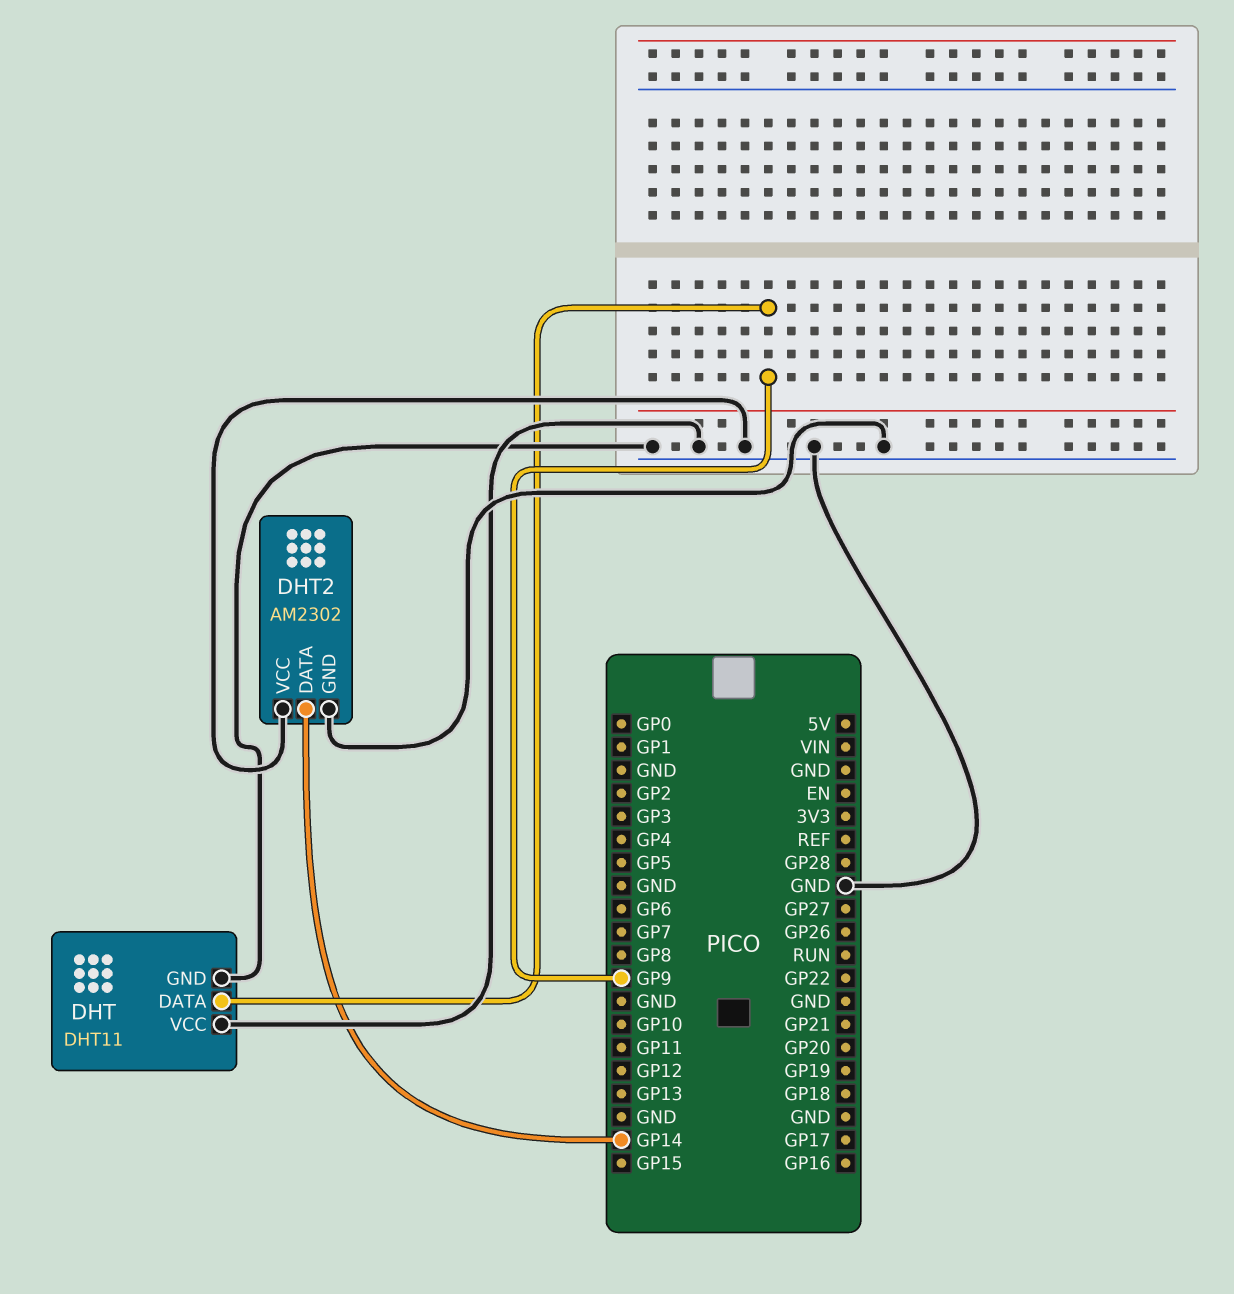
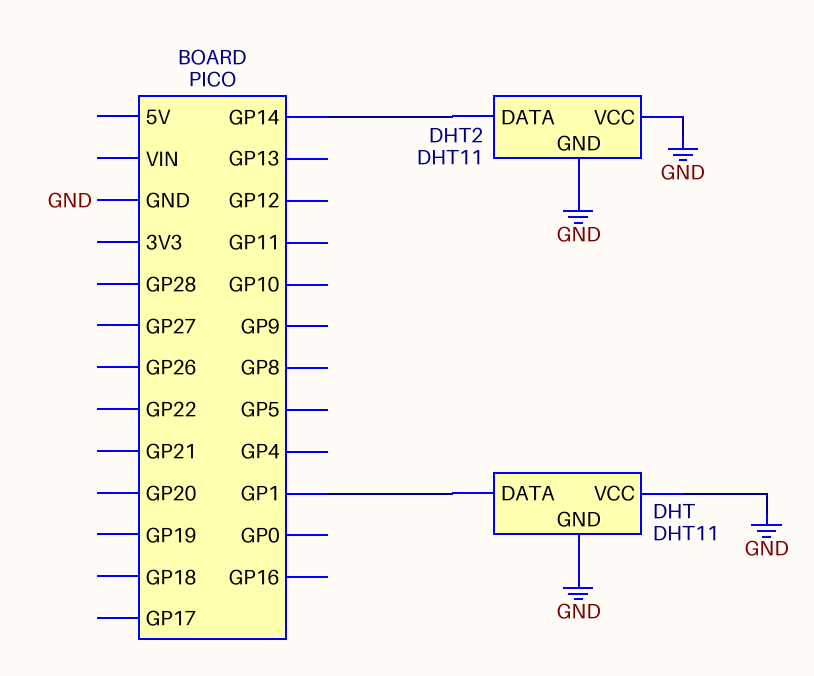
DHT pin DATA: GP9 -> GP1
DHT2: AM2302 -> DHT11

